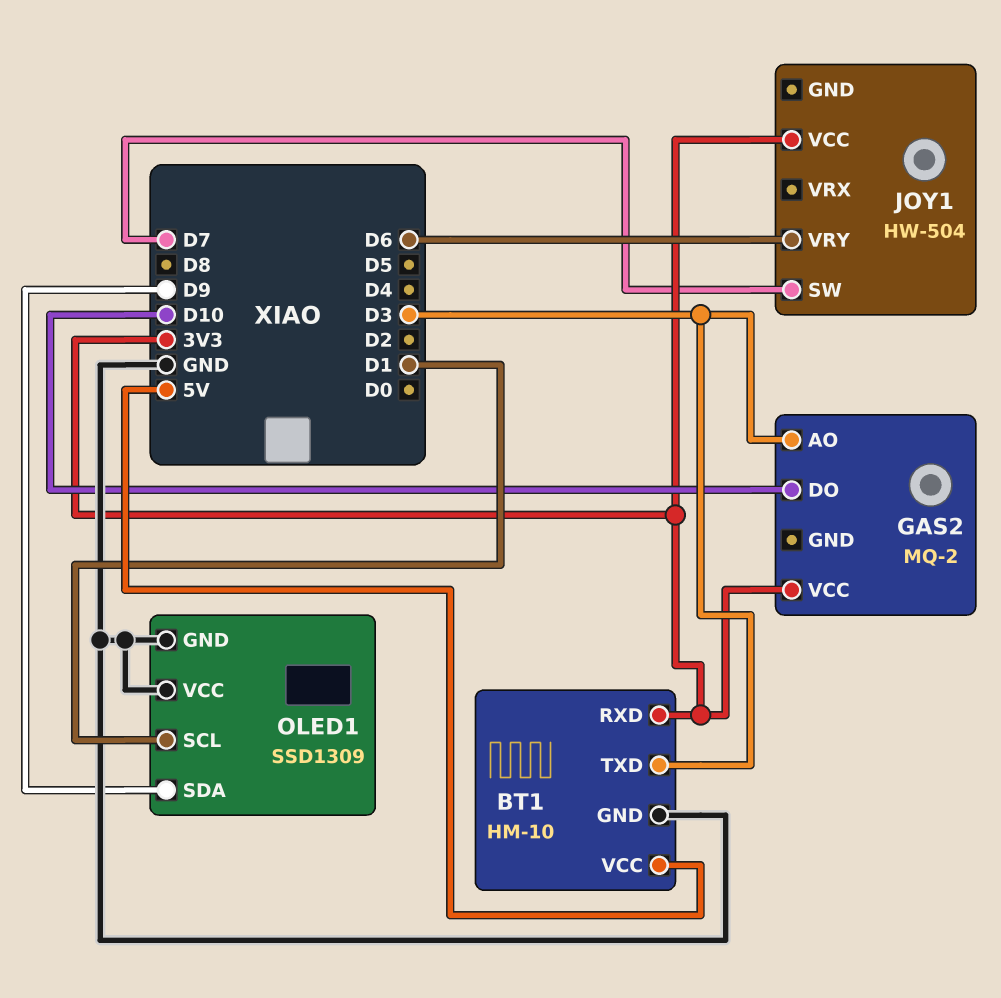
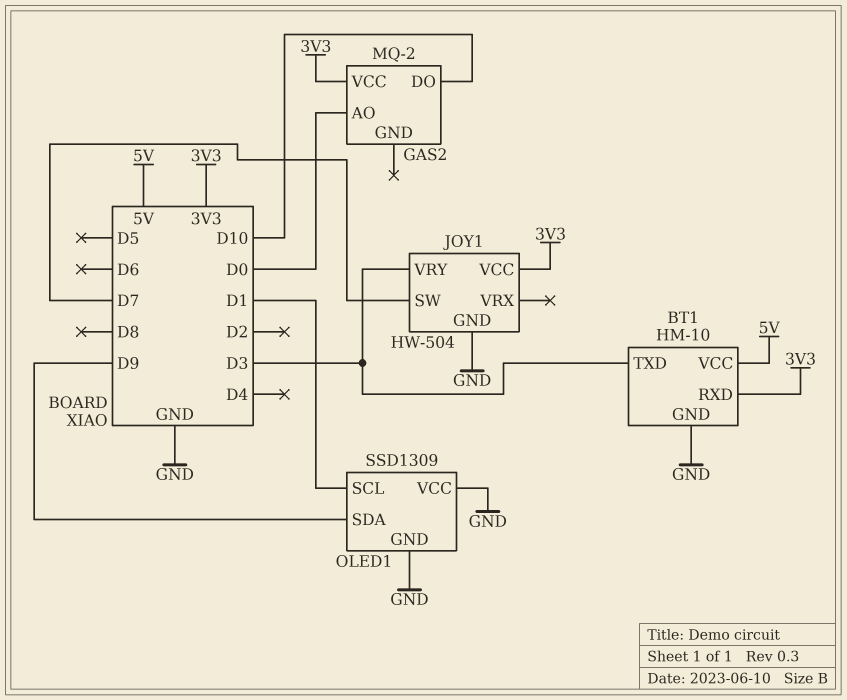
GAS2 pin AO: D3 -> D0
JOY1 pin GND: none -> GND
JOY1 pin VRY: D6 -> D3

